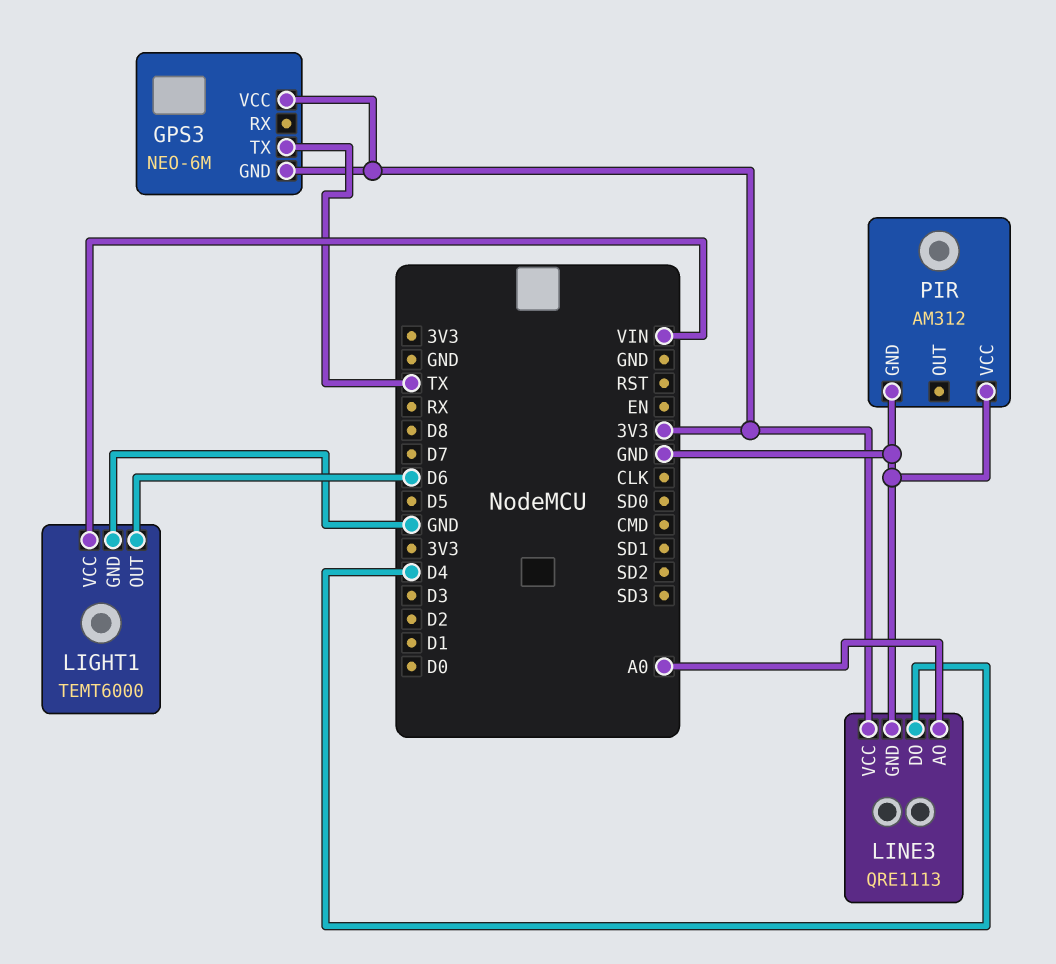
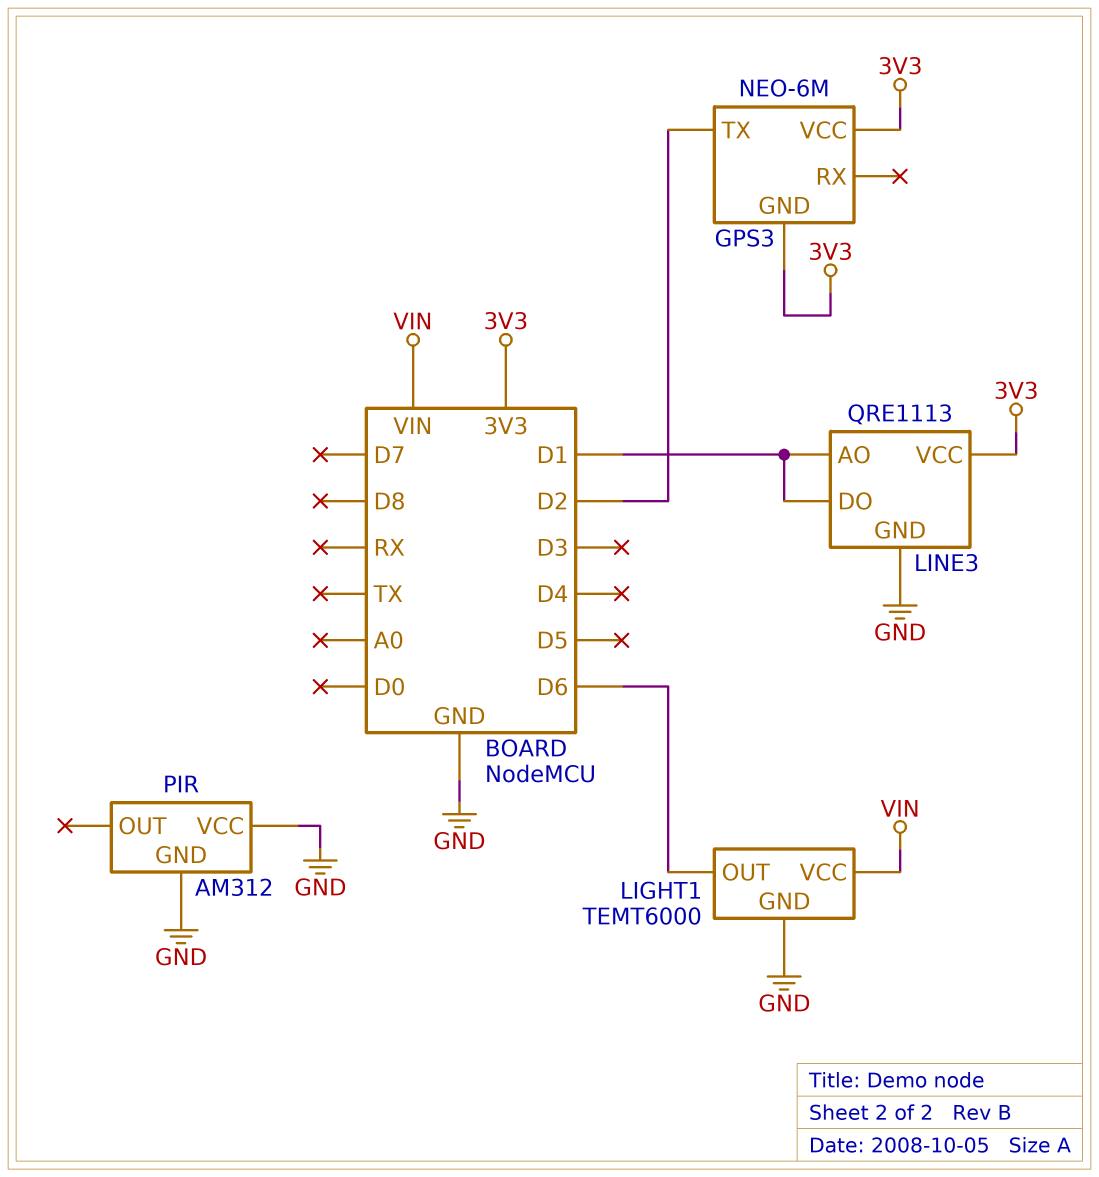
GPS3 pin TX: TX -> D2
LINE3 pin AO: A0 -> D1
LINE3 pin DO: D4 -> D1

